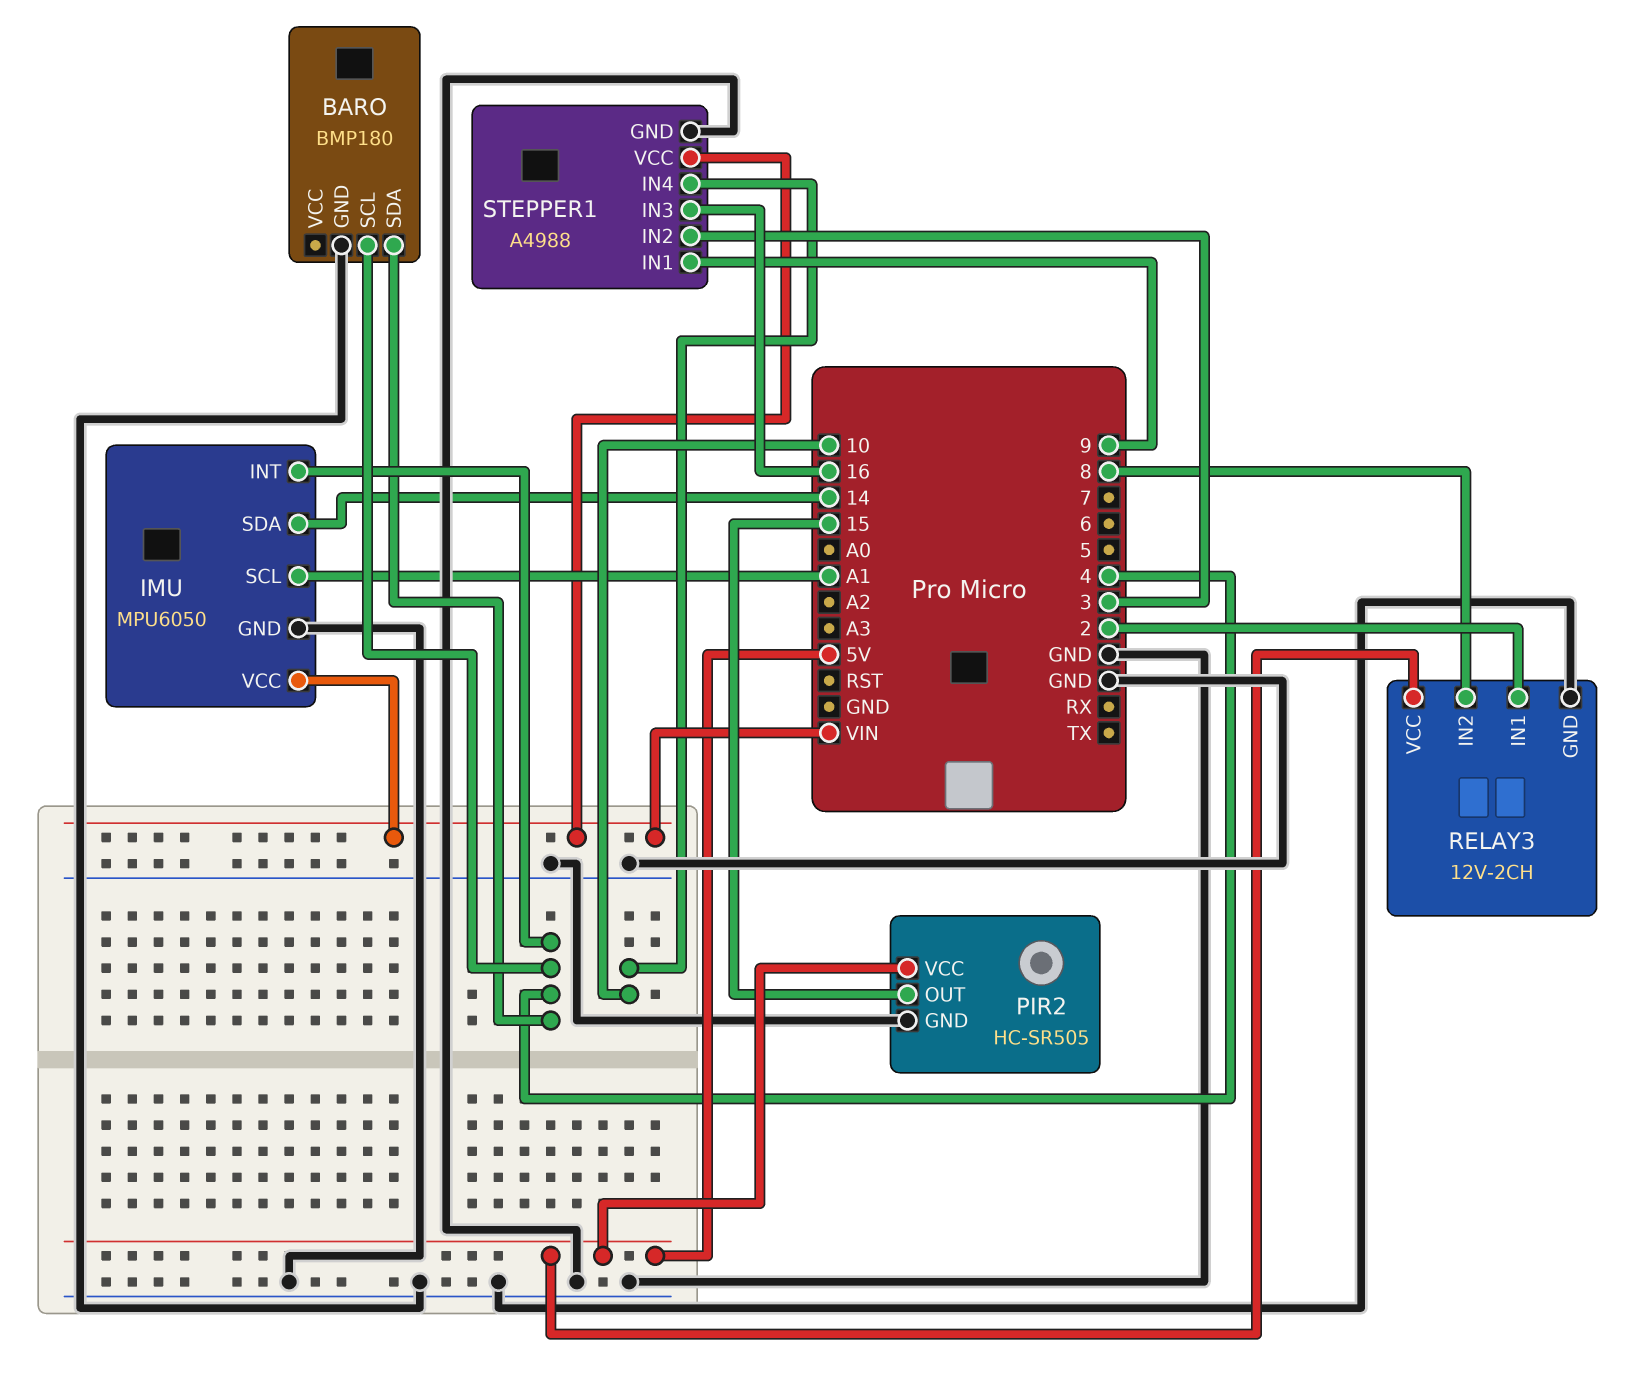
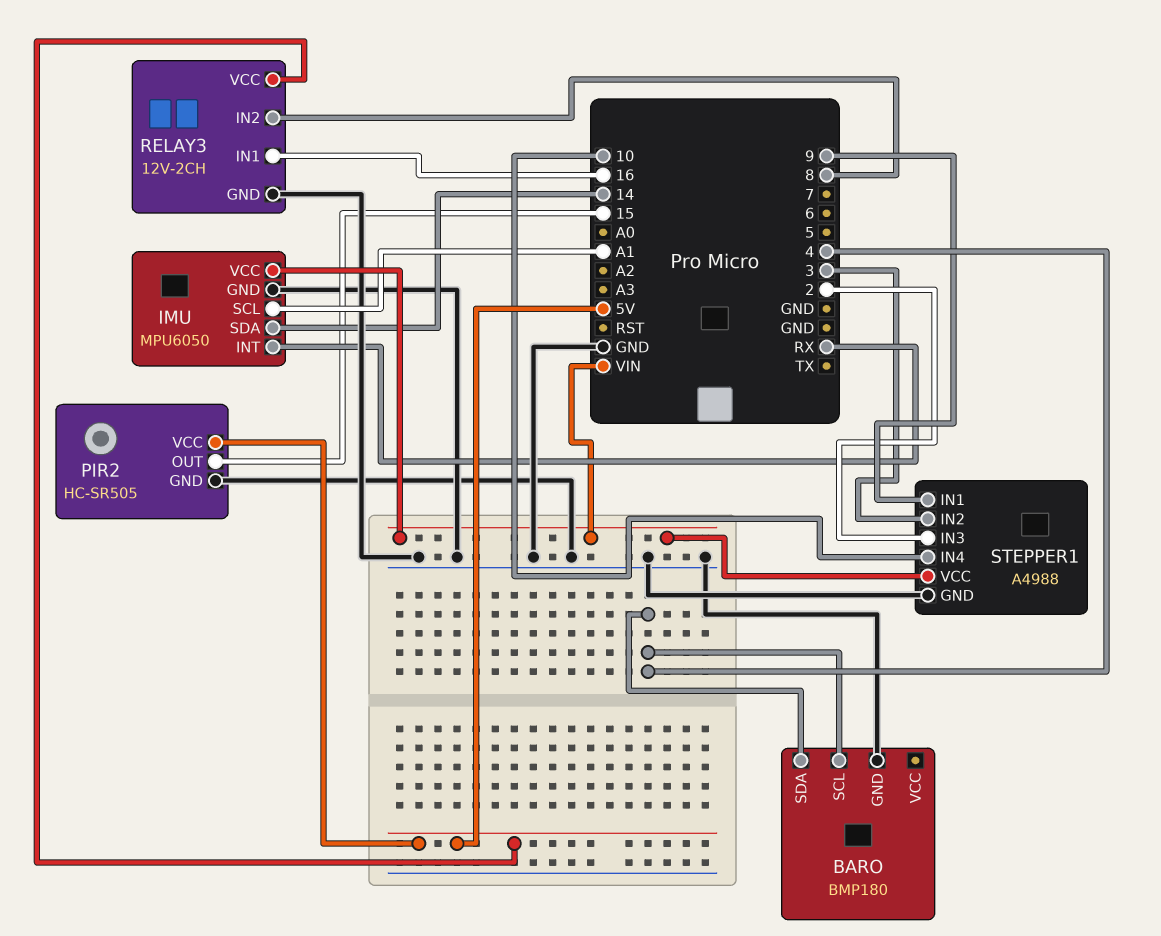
IMU pin INT: 4 -> RX
RELAY3 pin IN1: 2 -> 16
STEPPER1 pin IN3: 16 -> 2

